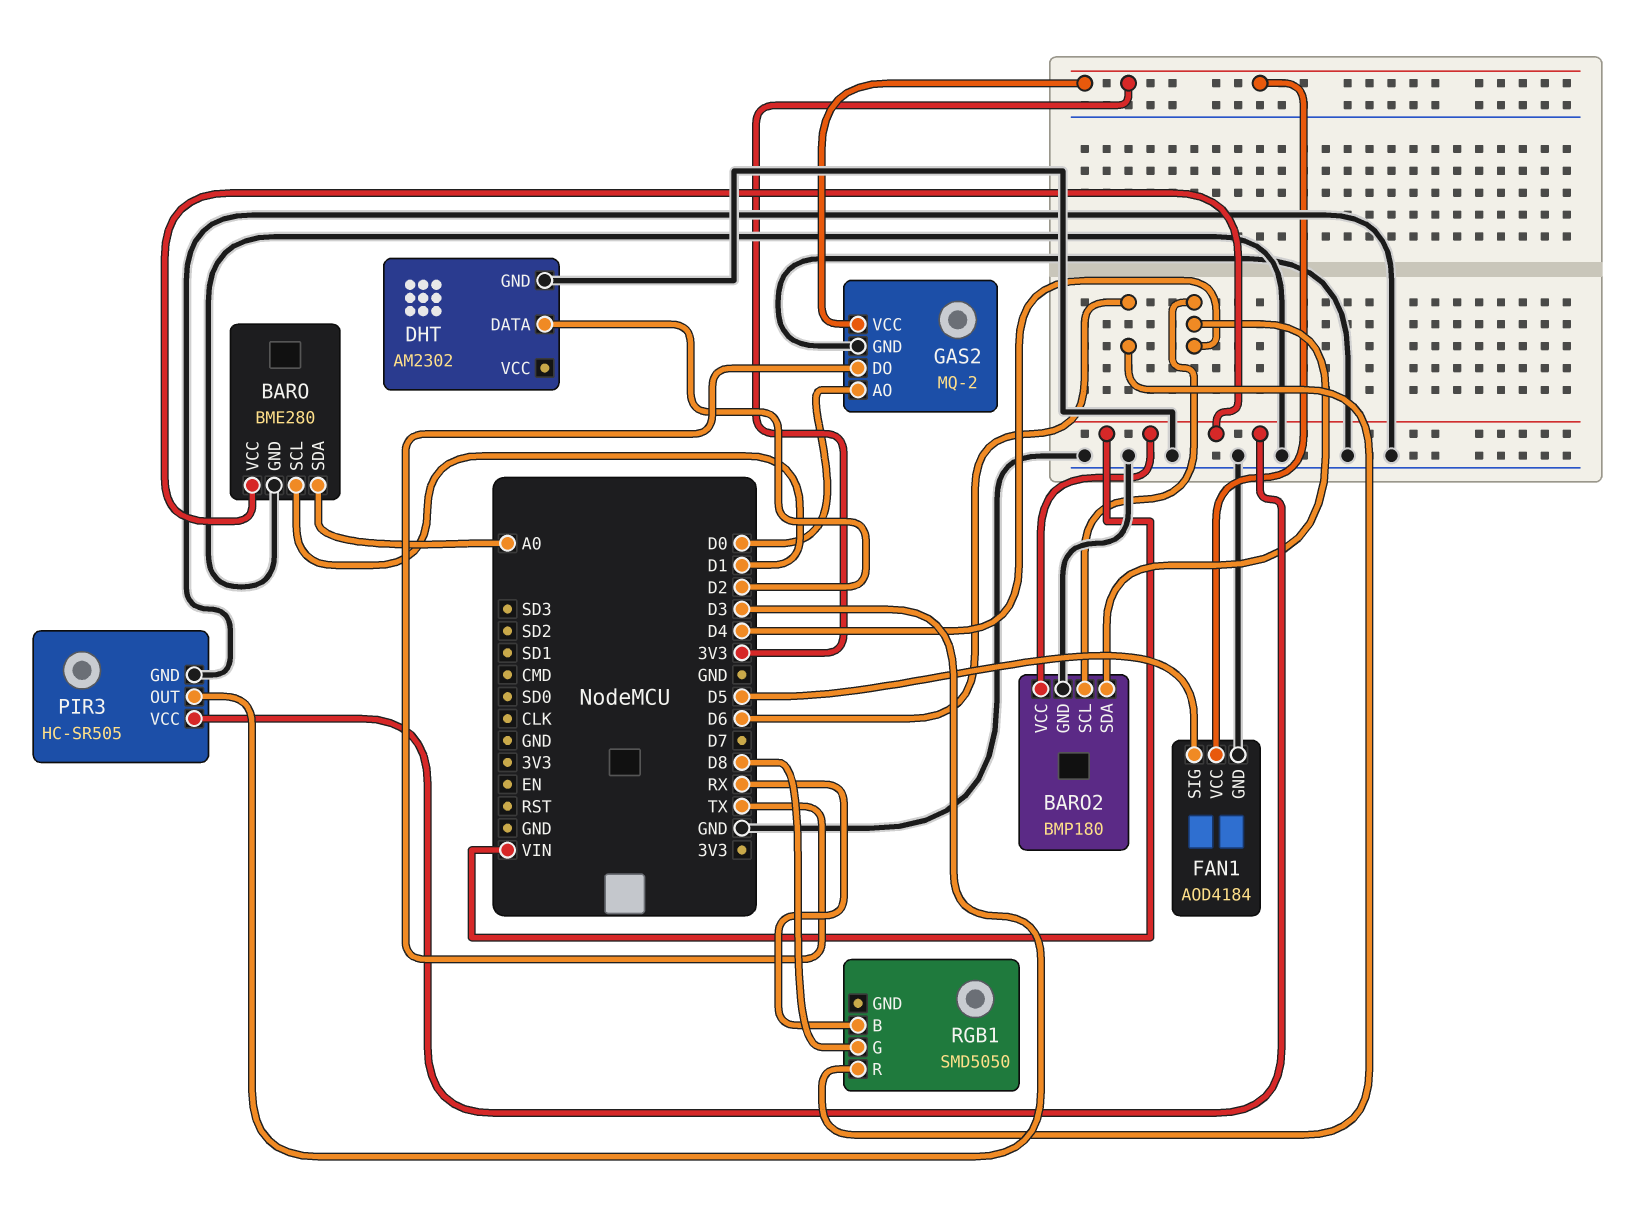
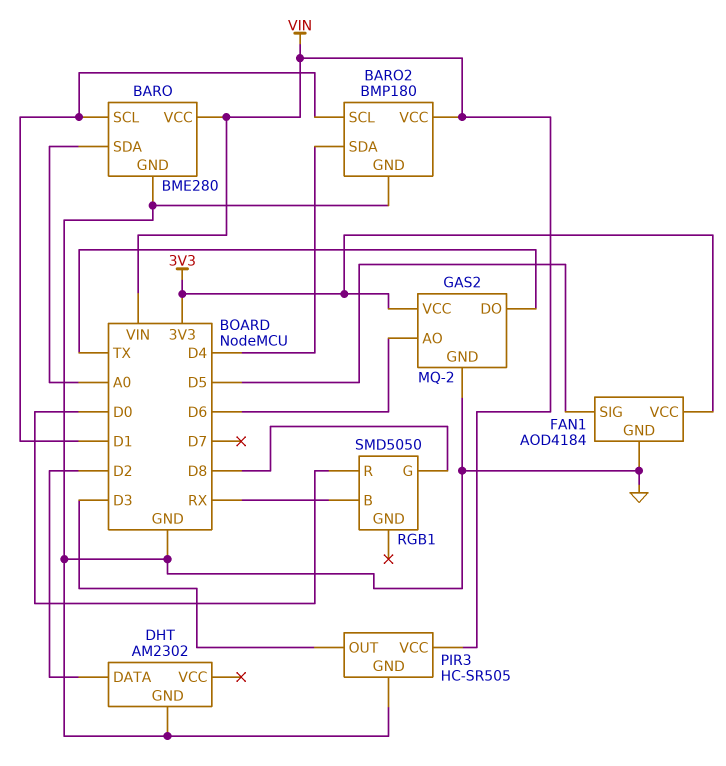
BARO2 pin SCL: D4 -> D1
GAS2 pin AO: D0 -> D6
RGB1 pin R: D6 -> D0

